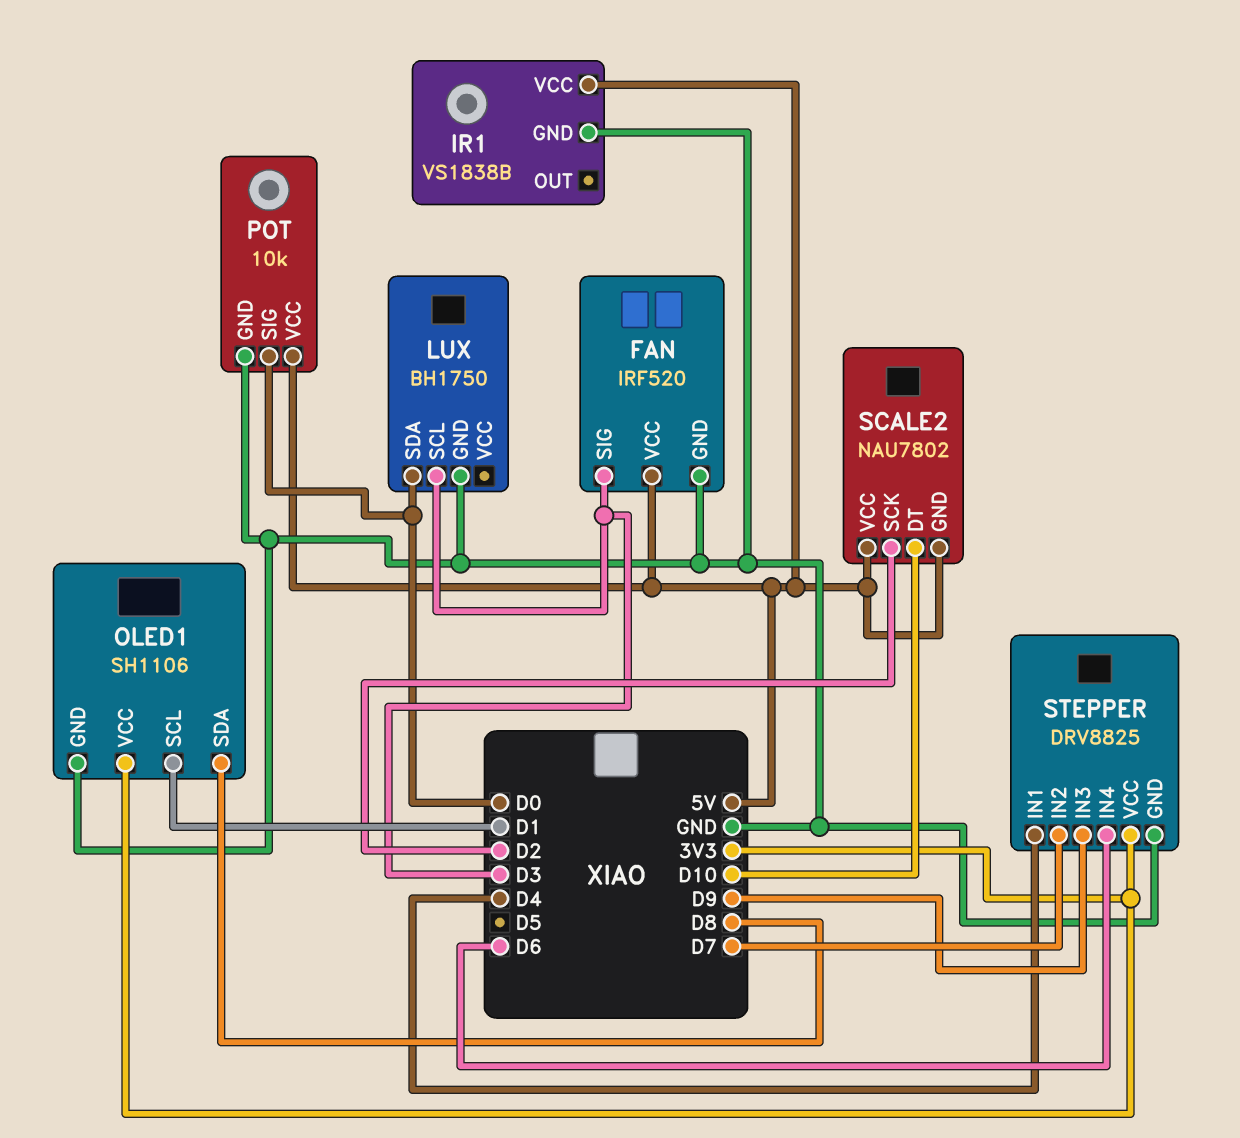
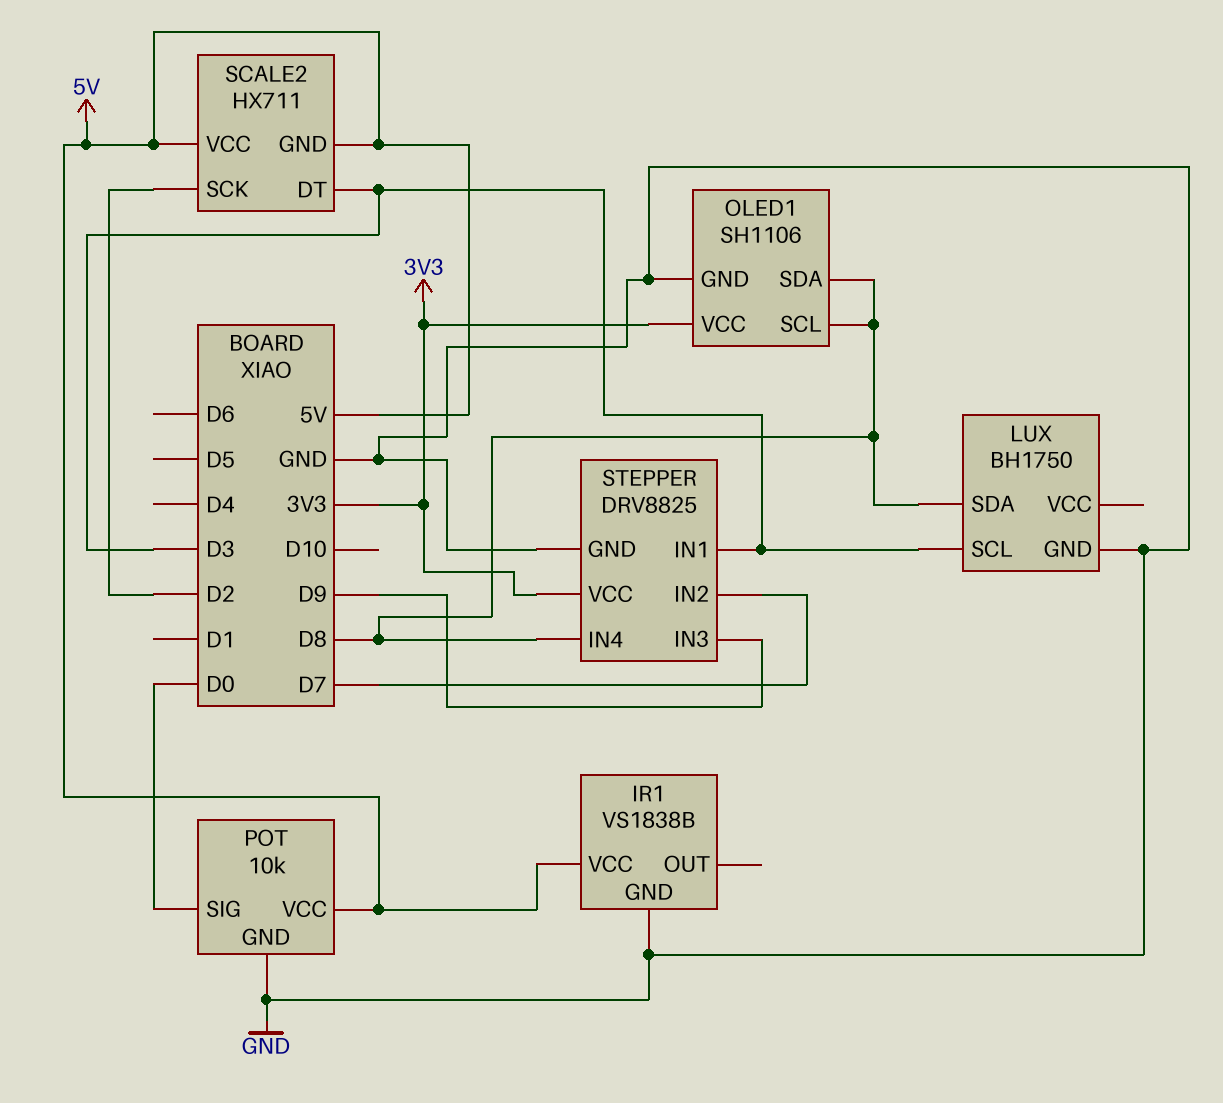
FAN: IRF520 -> none
FAN pin GND: GND -> none
FAN pin SIG: D3 -> none
FAN pin VCC: 5V -> none
LUX pin SDA: D0 -> D8
OLED1 pin SCL: D1 -> D8
SCALE2: NAU7802 -> HX711
SCALE2 pin DT: D10 -> D3
STEPPER pin IN1: D4 -> D3
STEPPER pin IN4: D6 -> D8

